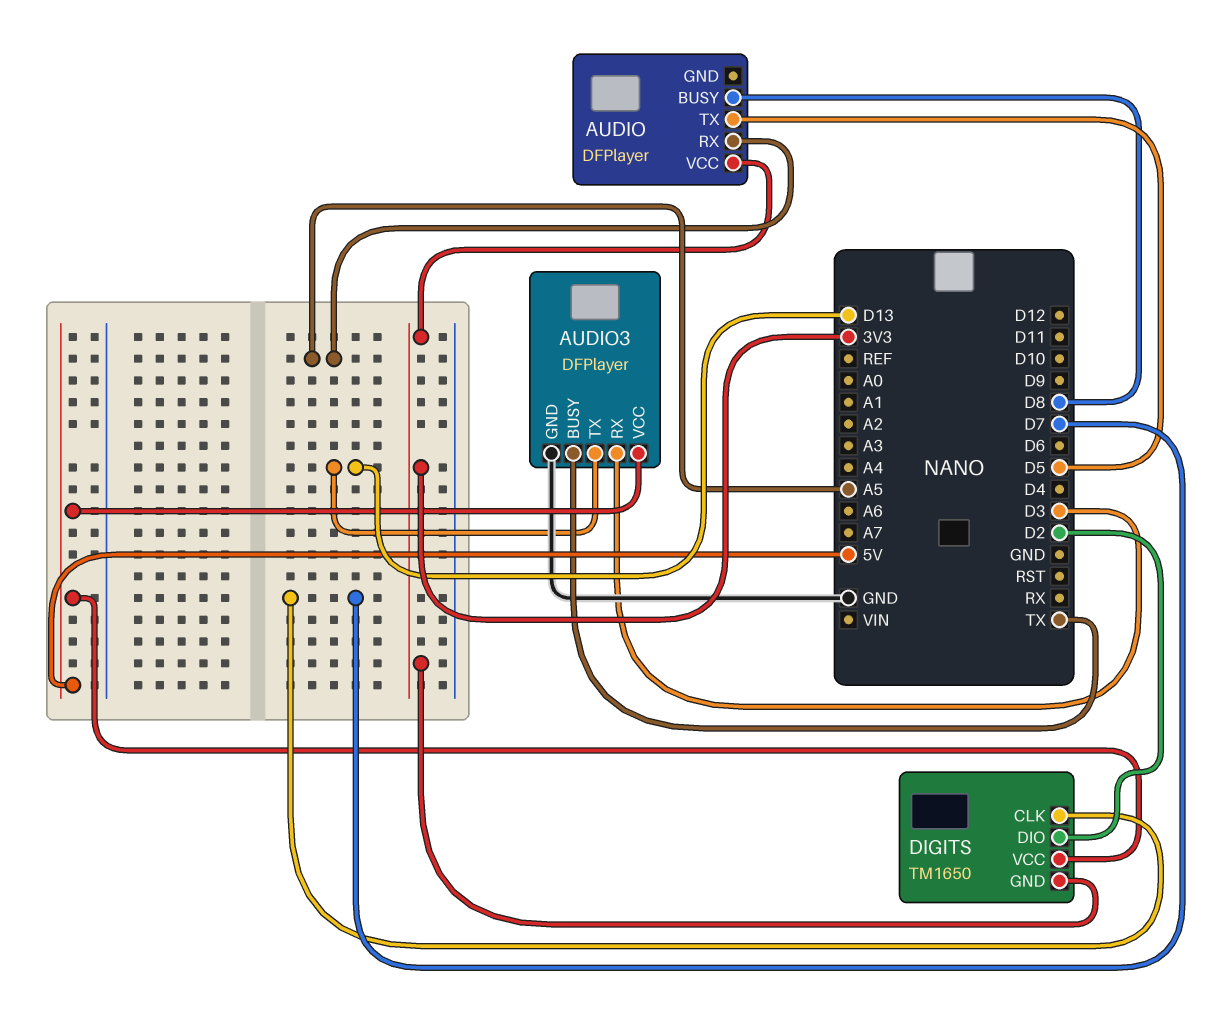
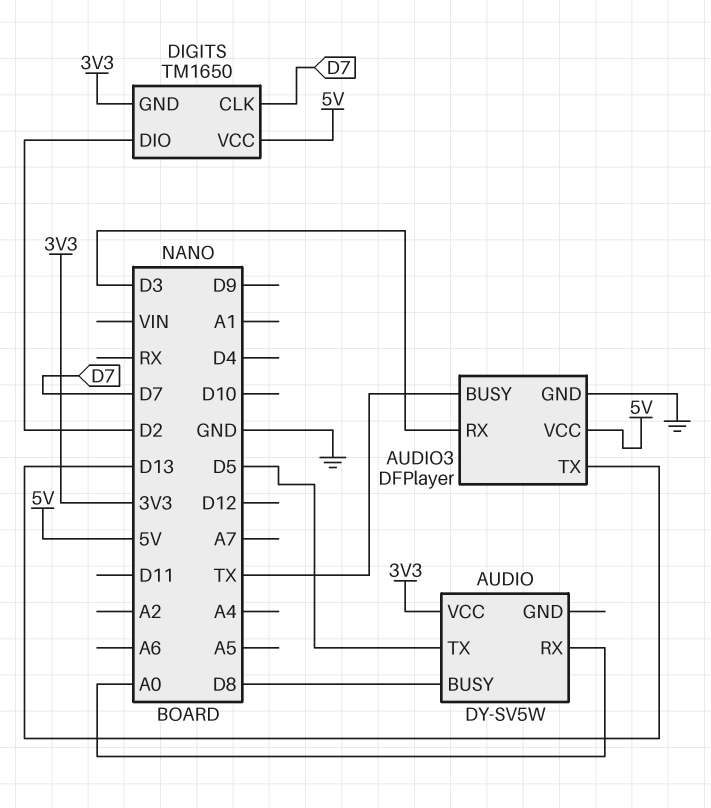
AUDIO: DFPlayer -> DY-SV5W
AUDIO pin RX: A5 -> A0

